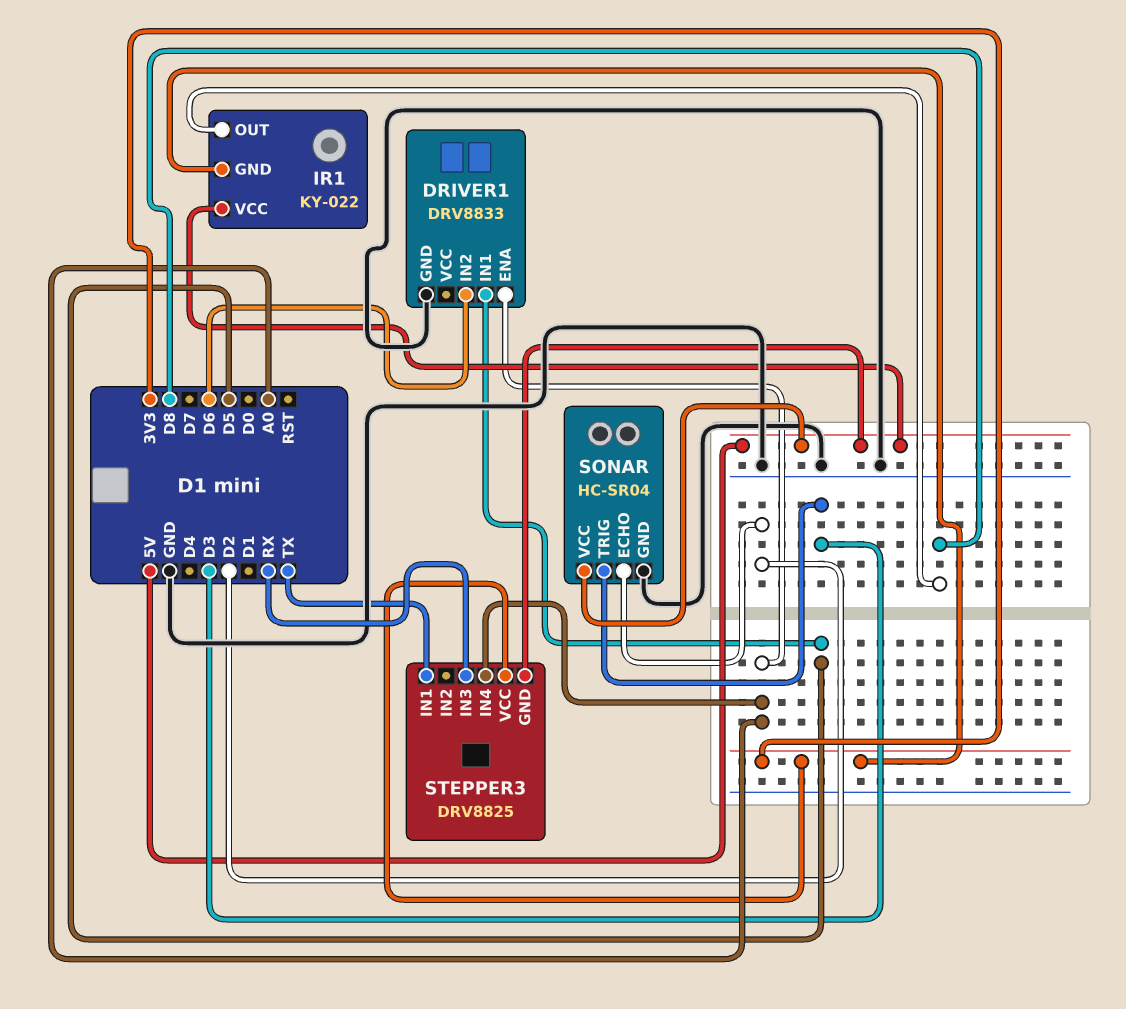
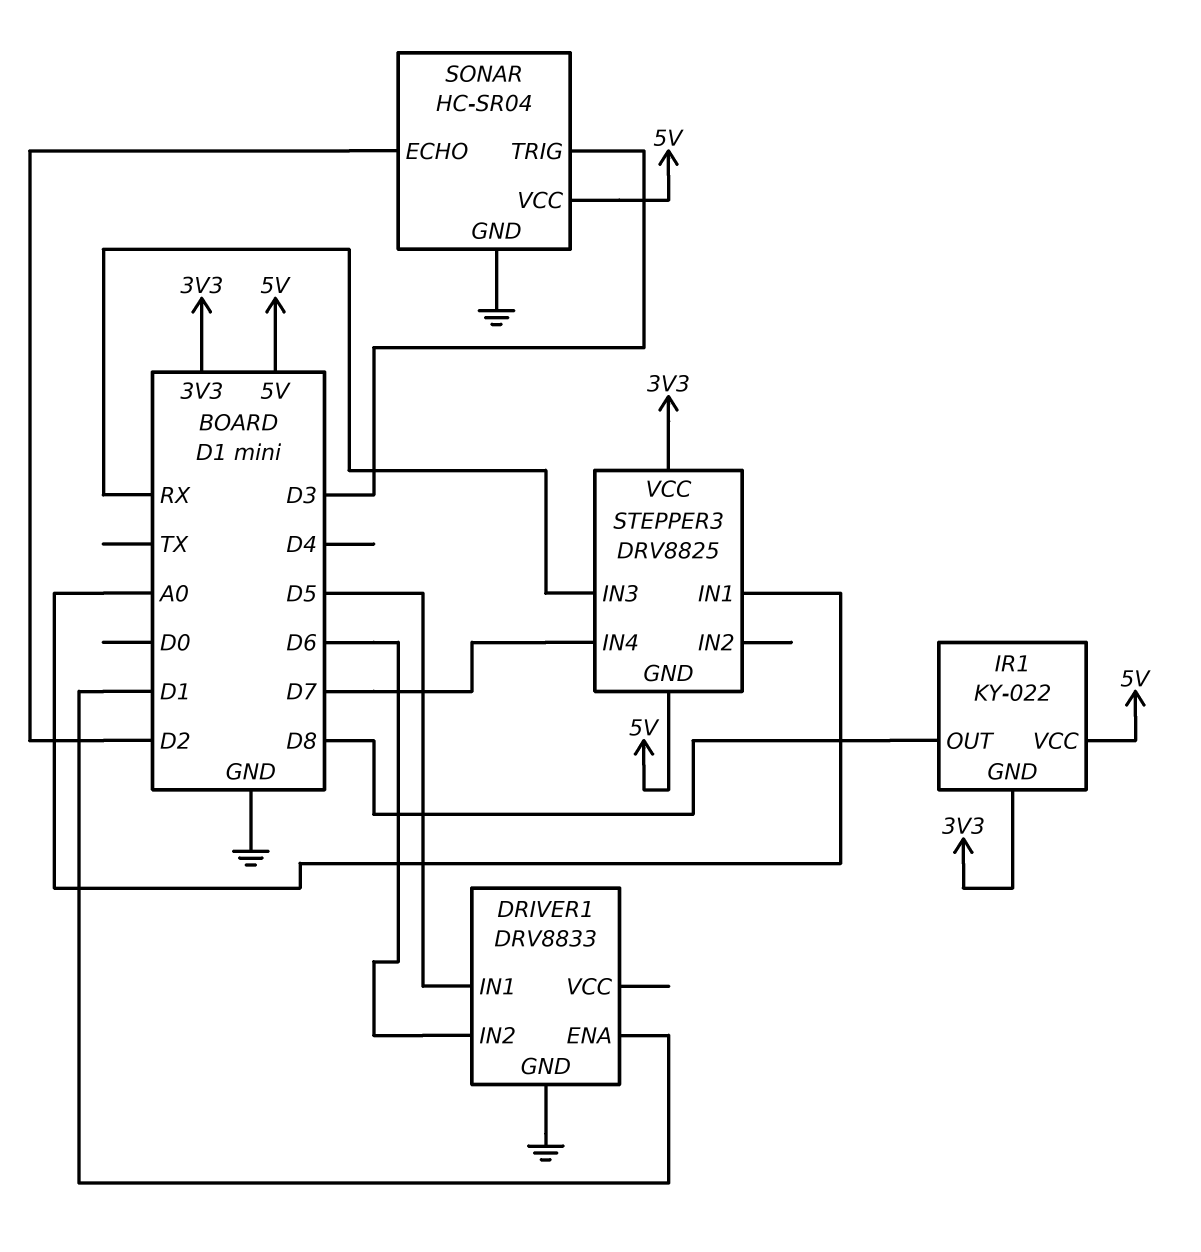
DRIVER1 pin ENA: A0 -> D1
STEPPER3 pin IN1: TX -> A0
STEPPER3 pin IN4: A0 -> D7

